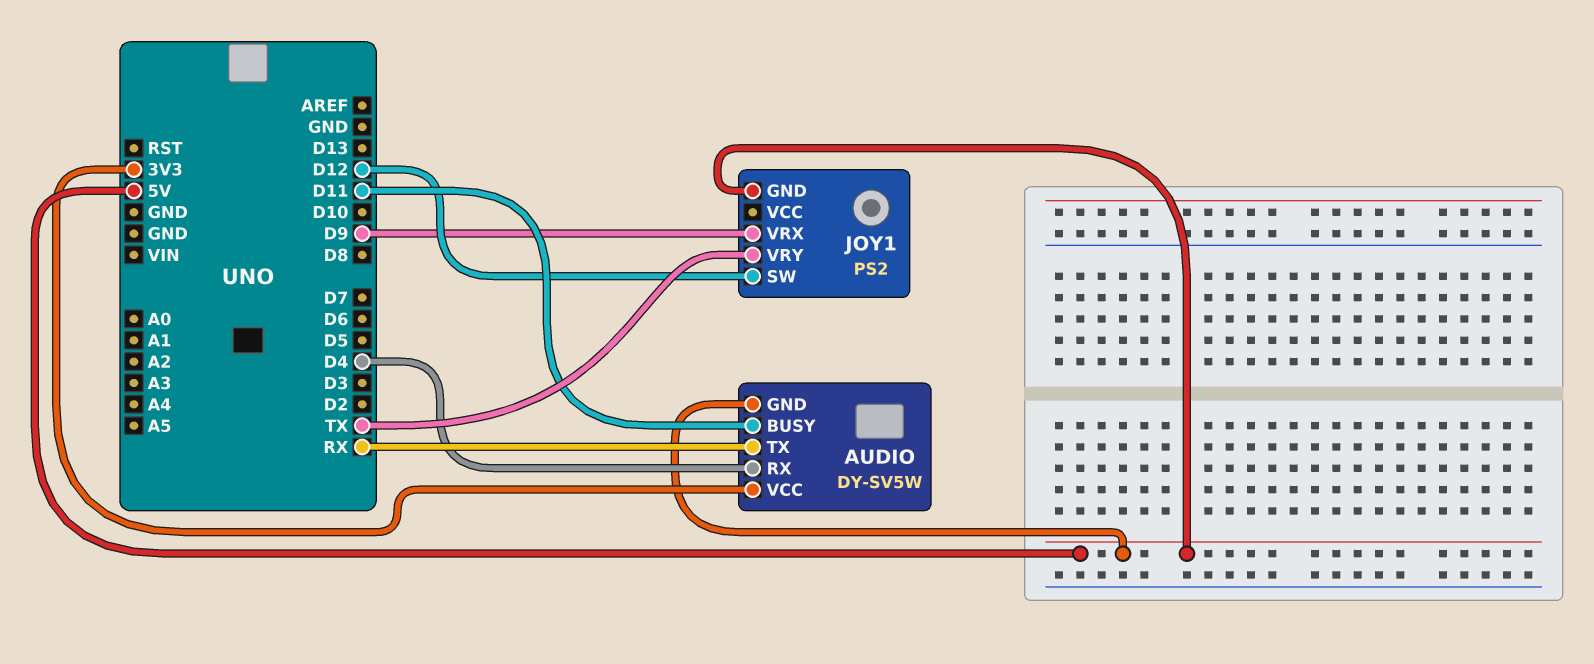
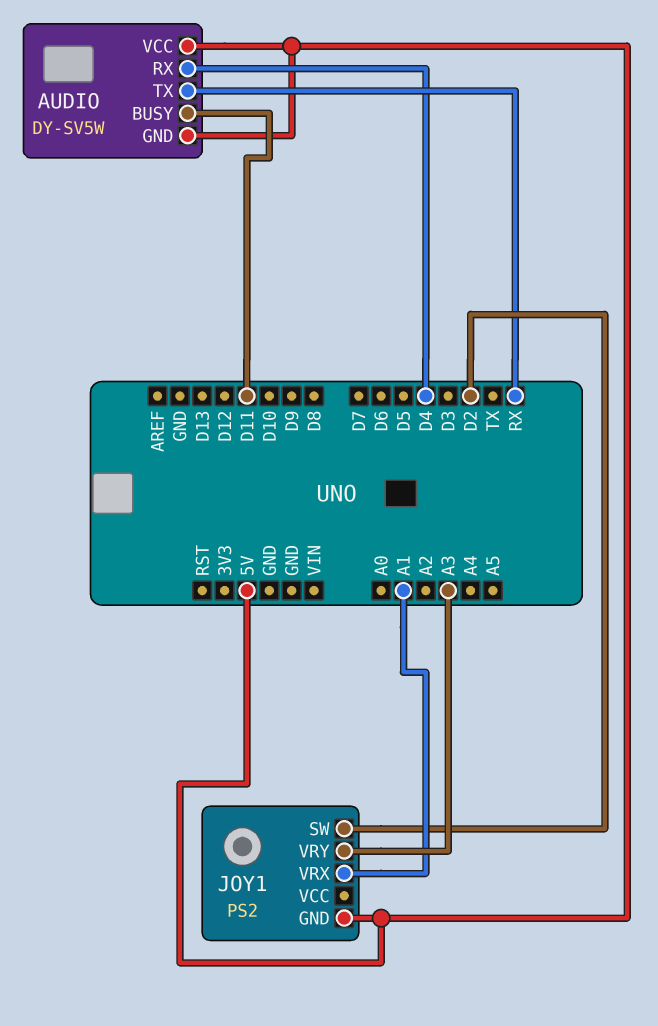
AUDIO pin VCC: 3V3 -> 5V
JOY1 pin SW: D12 -> D2
JOY1 pin VRX: D9 -> A1
JOY1 pin VRY: TX -> A3

